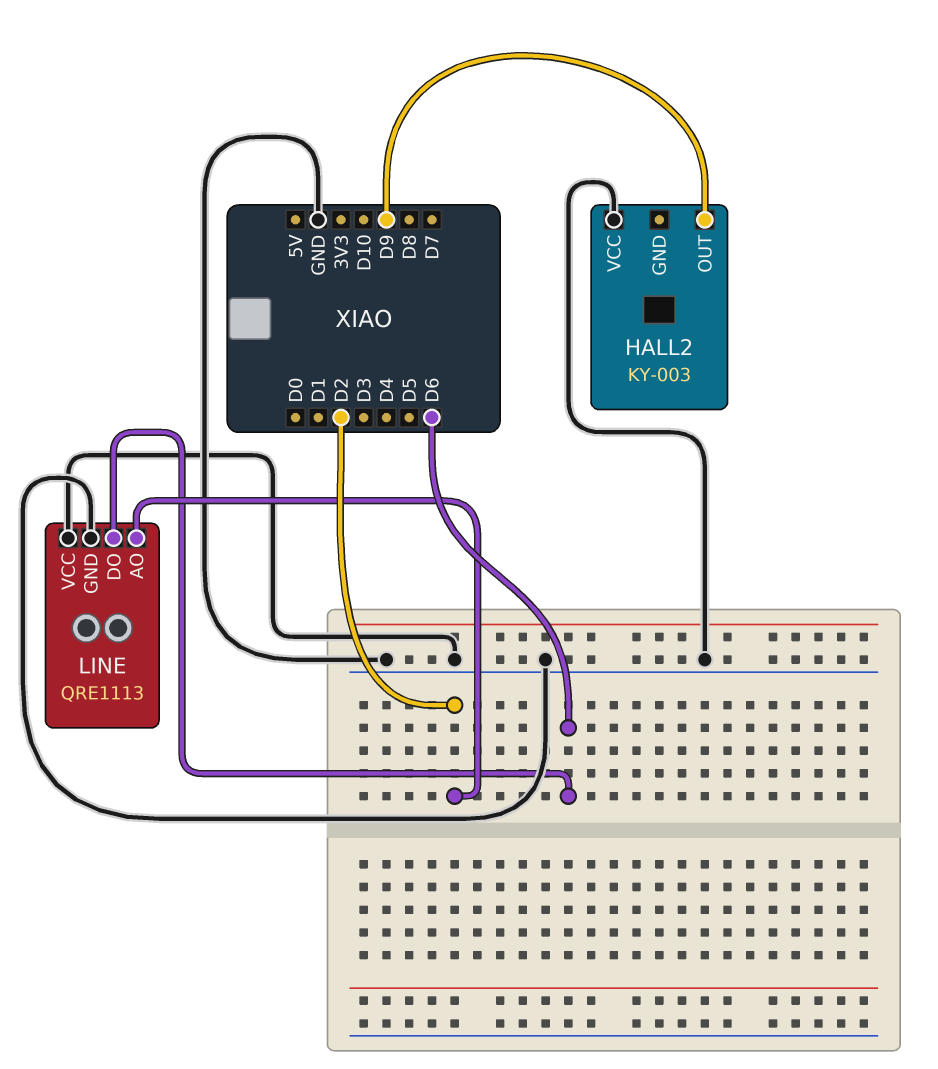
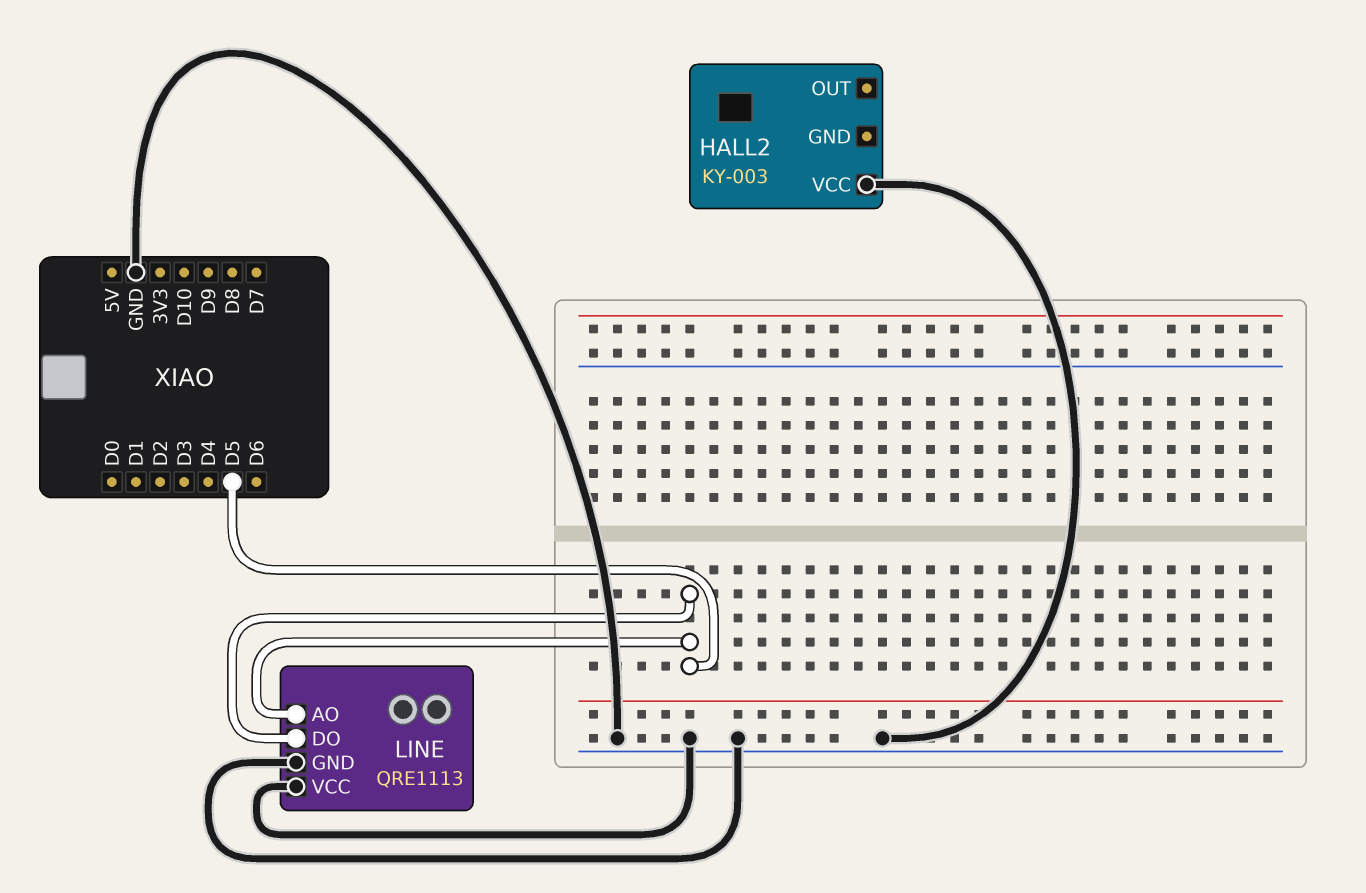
HALL2 pin OUT: D9 -> none
LINE pin AO: D2 -> D5
LINE pin DO: D6 -> D5

